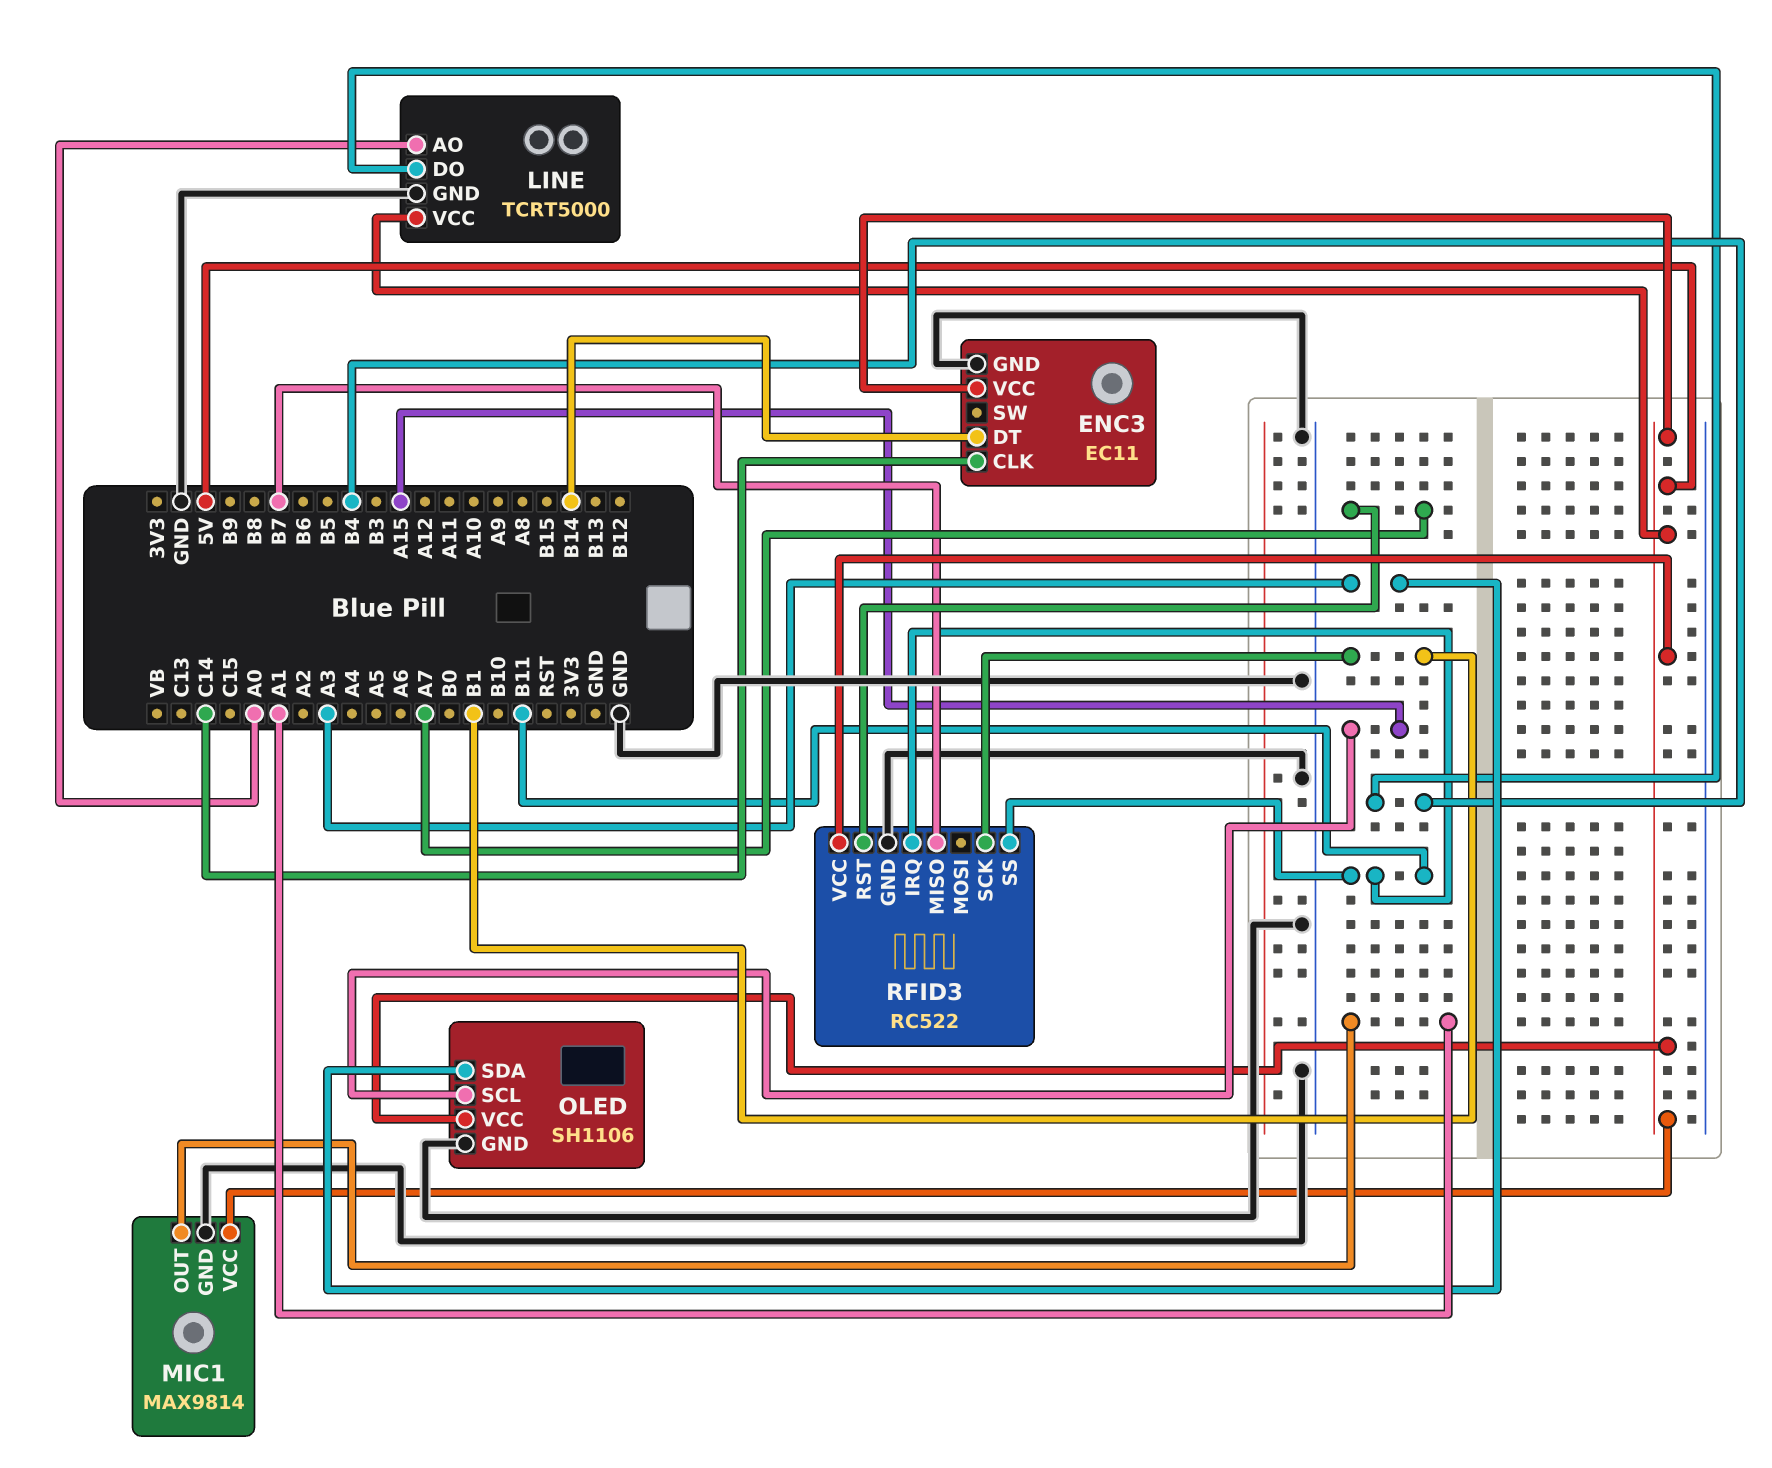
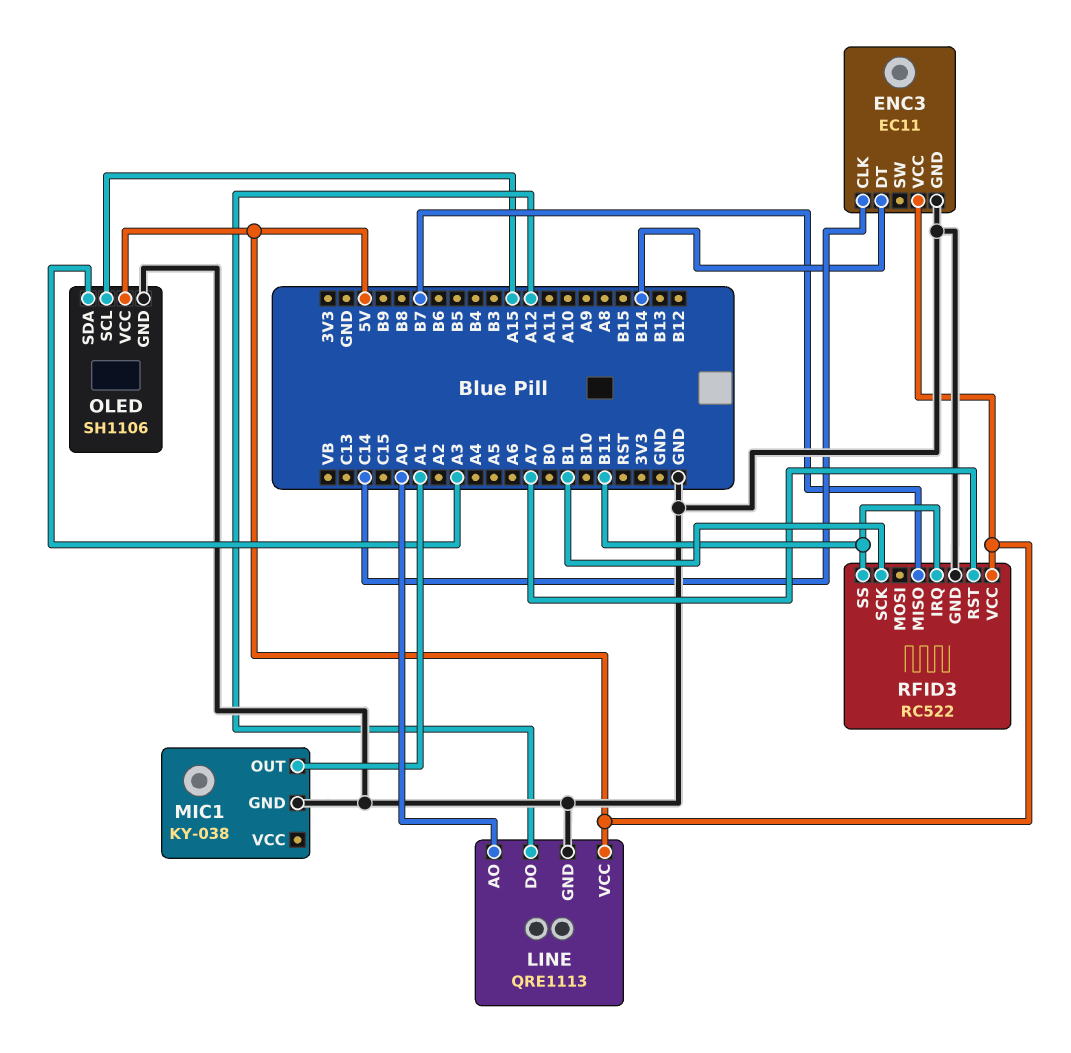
LINE: TCRT5000 -> QRE1113
LINE pin DO: B4 -> A12
MIC1: MAX9814 -> KY-038
MIC1 pin VCC: 5V -> none

